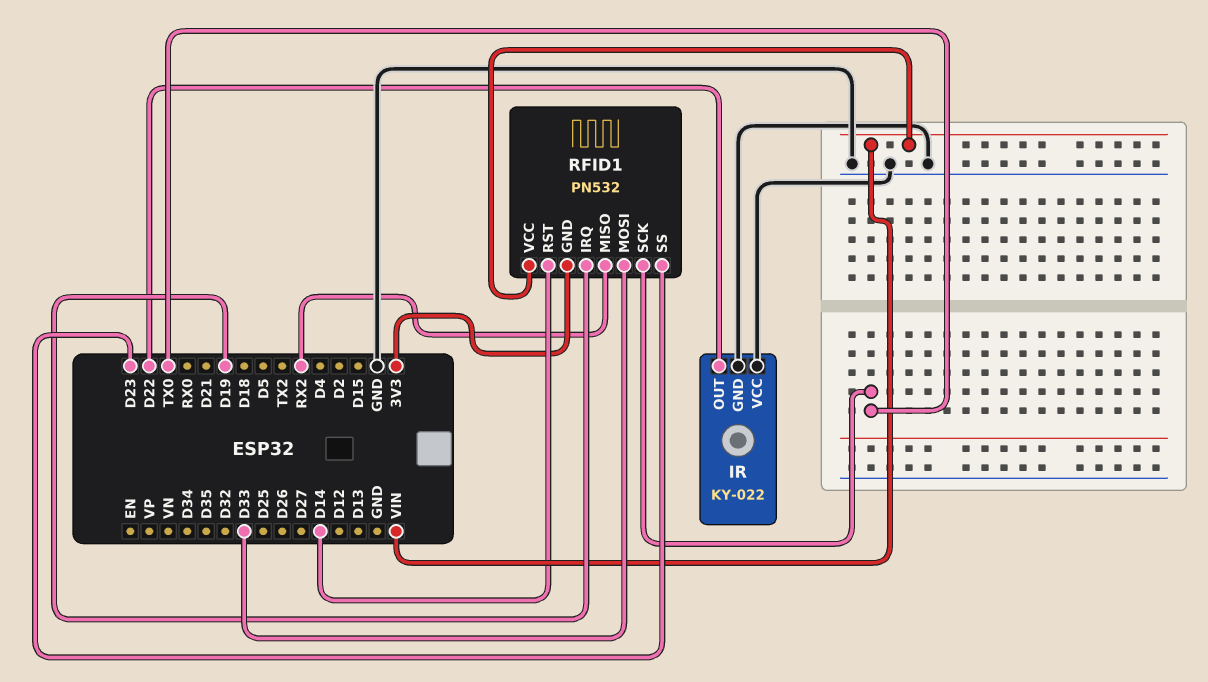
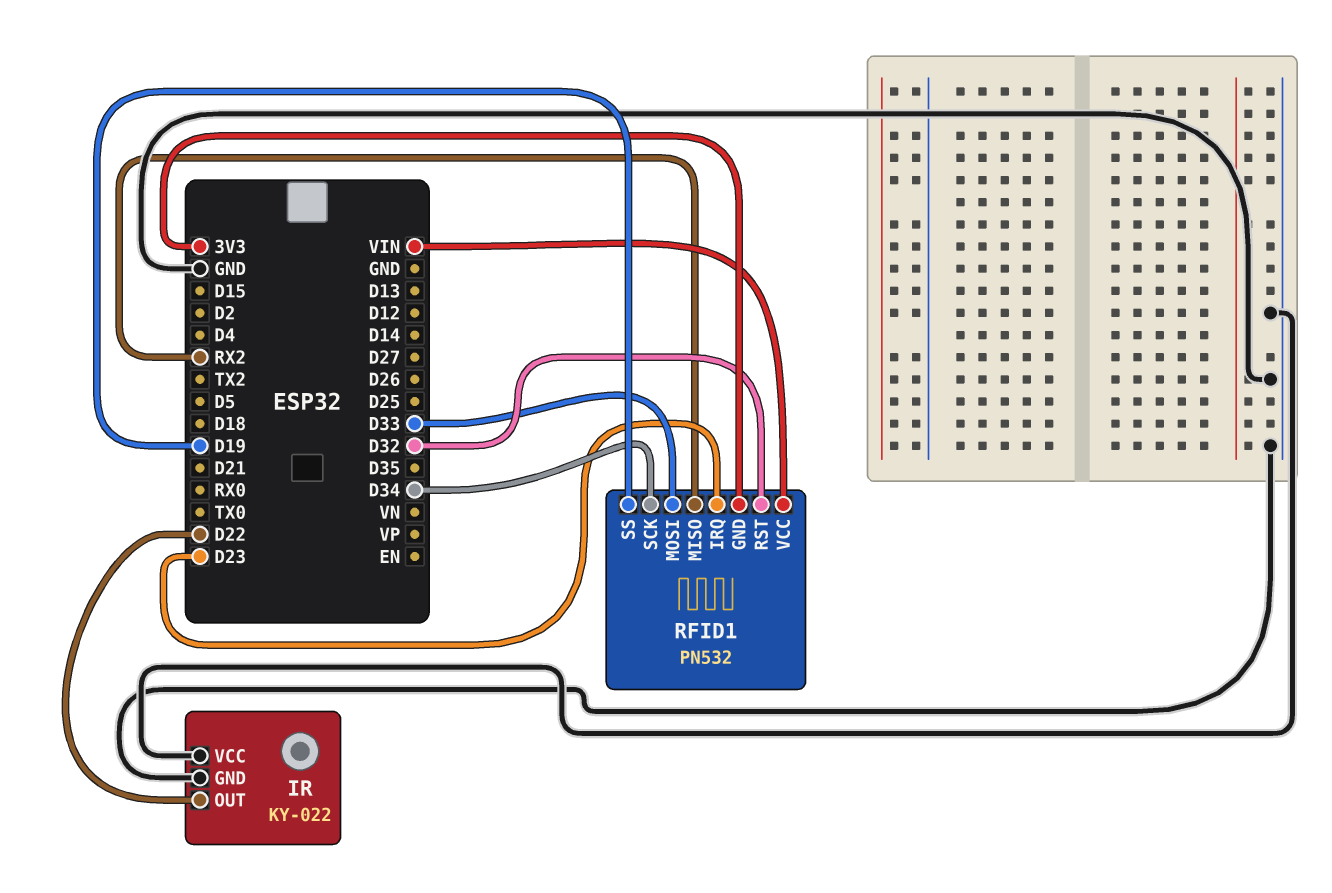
RFID1 pin IRQ: D19 -> D23
RFID1 pin RST: D14 -> D32
RFID1 pin SCK: TX0 -> D34
RFID1 pin SS: D23 -> D19

